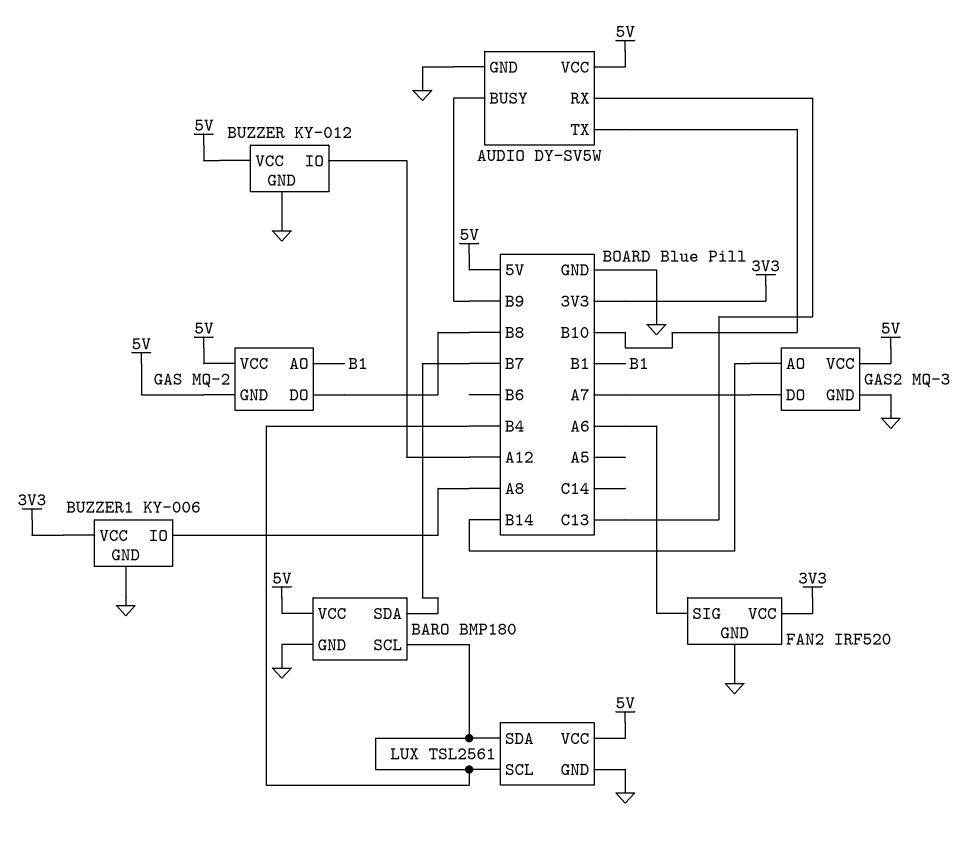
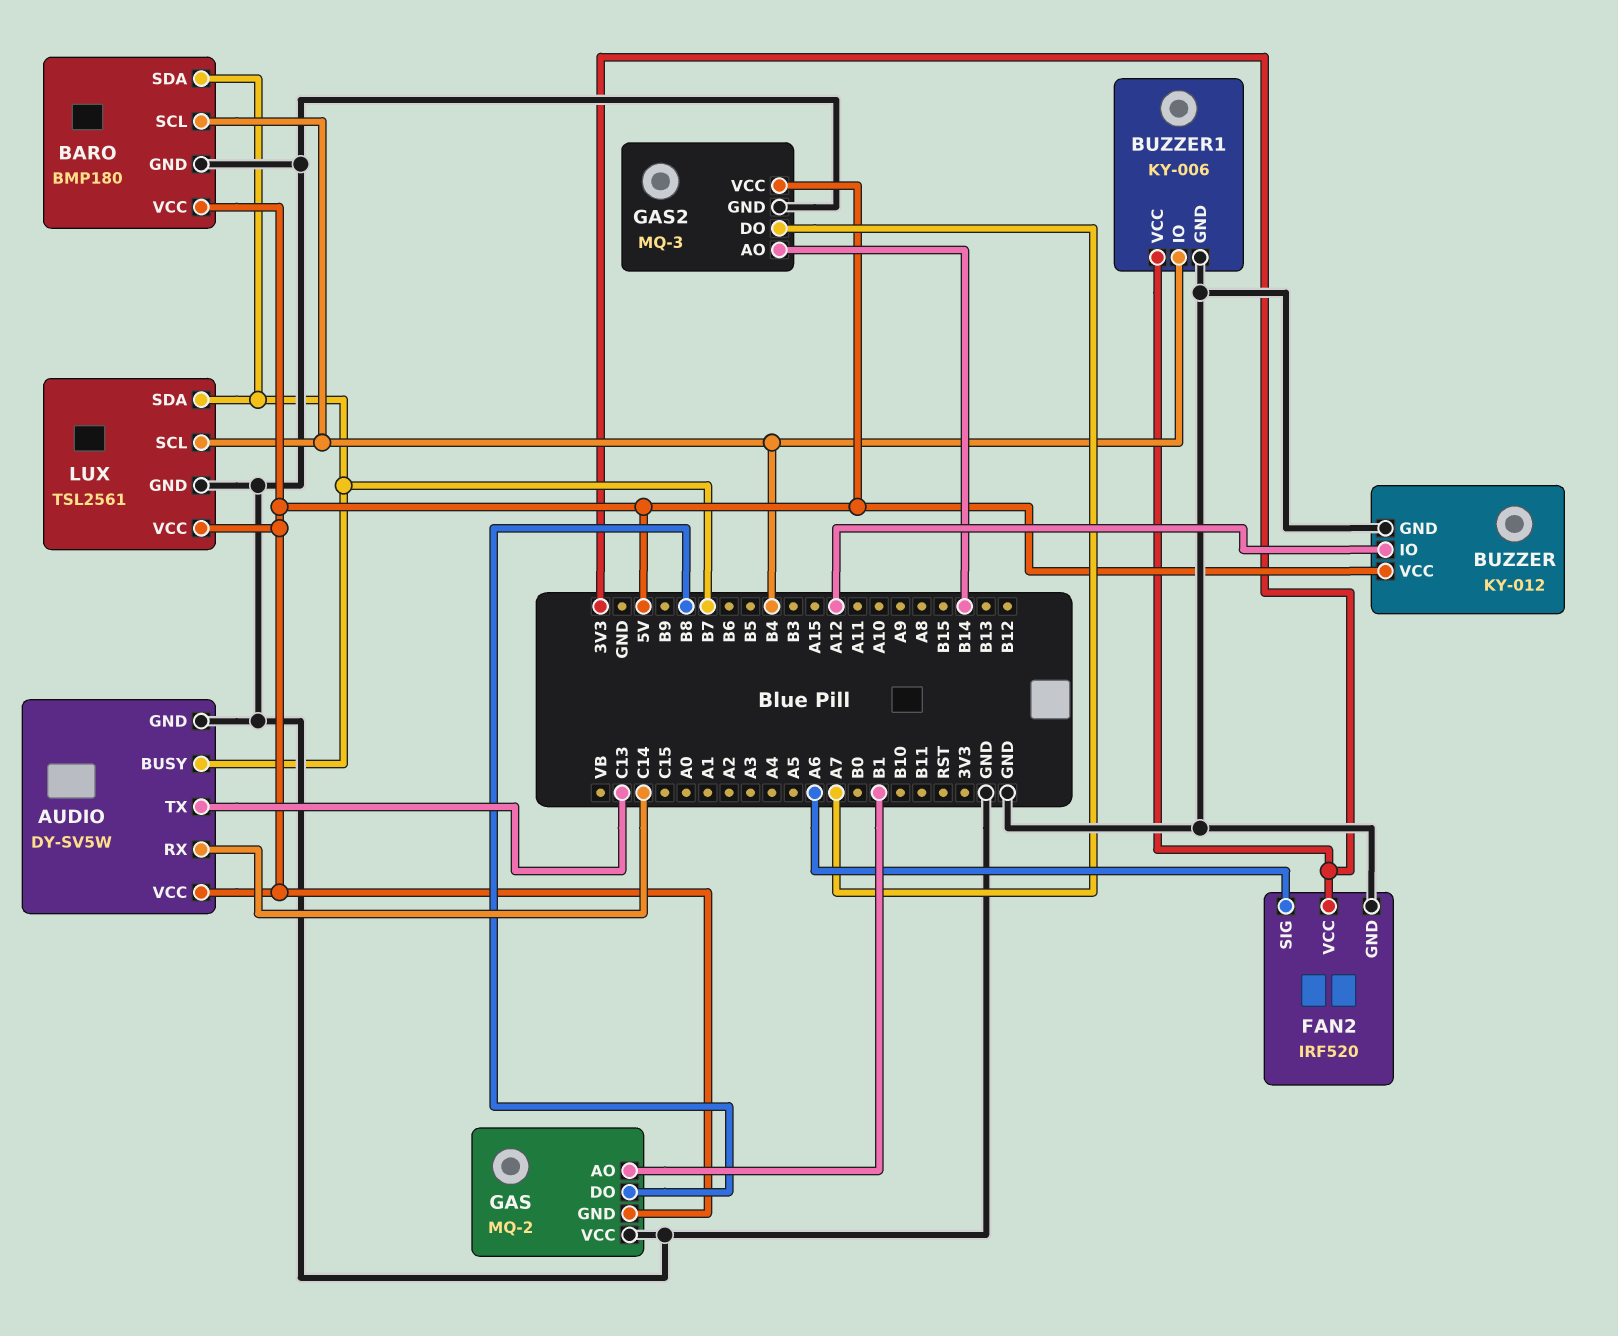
AUDIO pin BUSY: B9 -> B7
AUDIO pin RX: C13 -> C14
AUDIO pin TX: B10 -> C13
BUZZER1 pin IO: A8 -> B4
GAS pin VCC: 5V -> GND
LUX pin SDA: B4 -> B7

